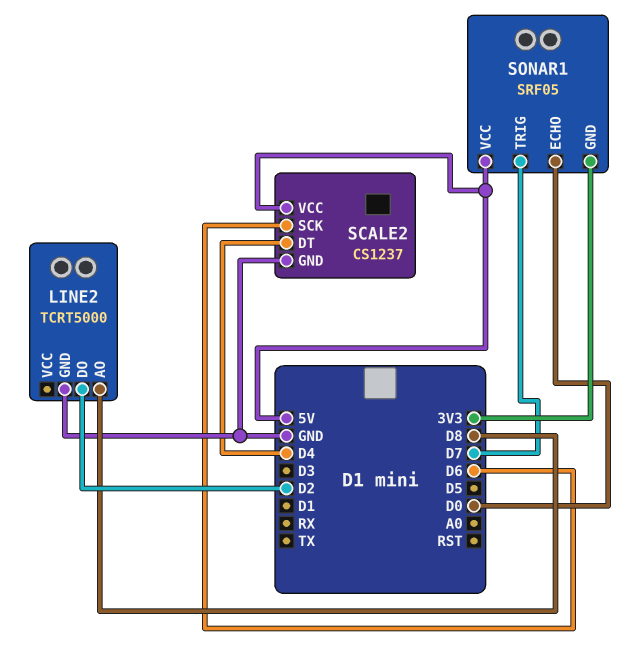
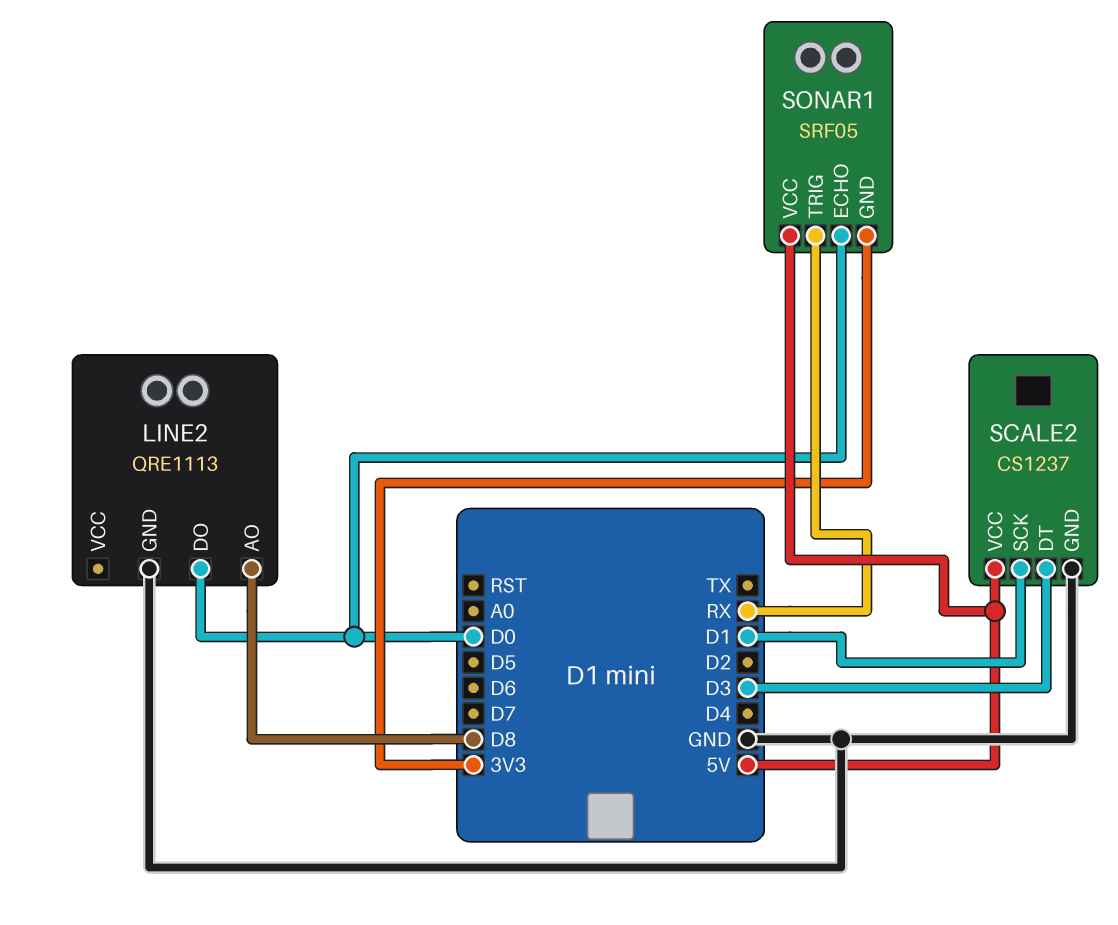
LINE2: TCRT5000 -> QRE1113
LINE2 pin DO: D2 -> D0
SCALE2 pin DT: D4 -> D3
SCALE2 pin SCK: D6 -> D1
SONAR1 pin TRIG: D7 -> RX

